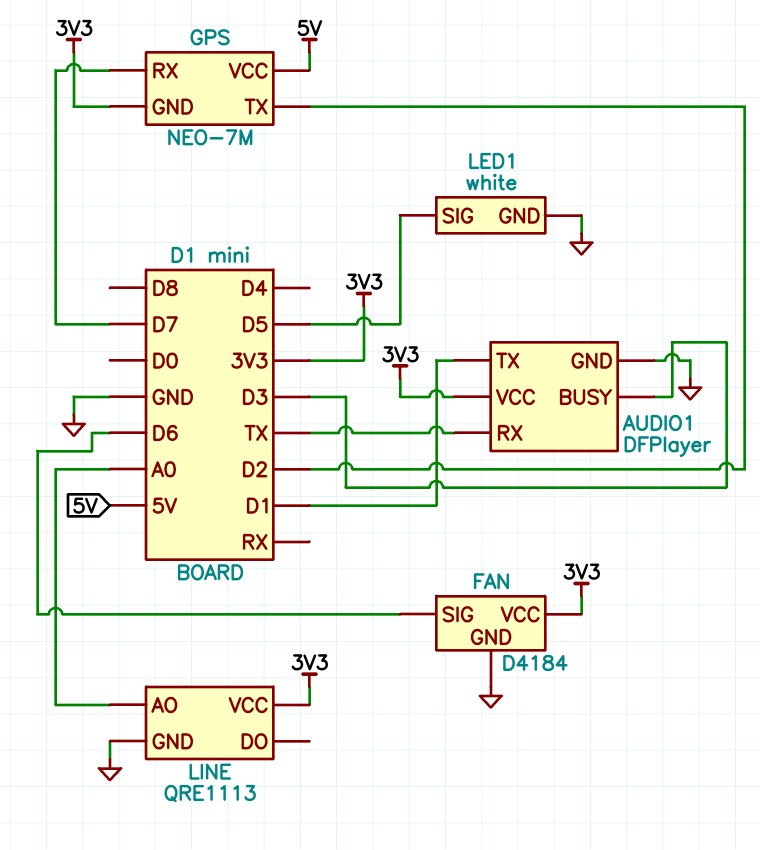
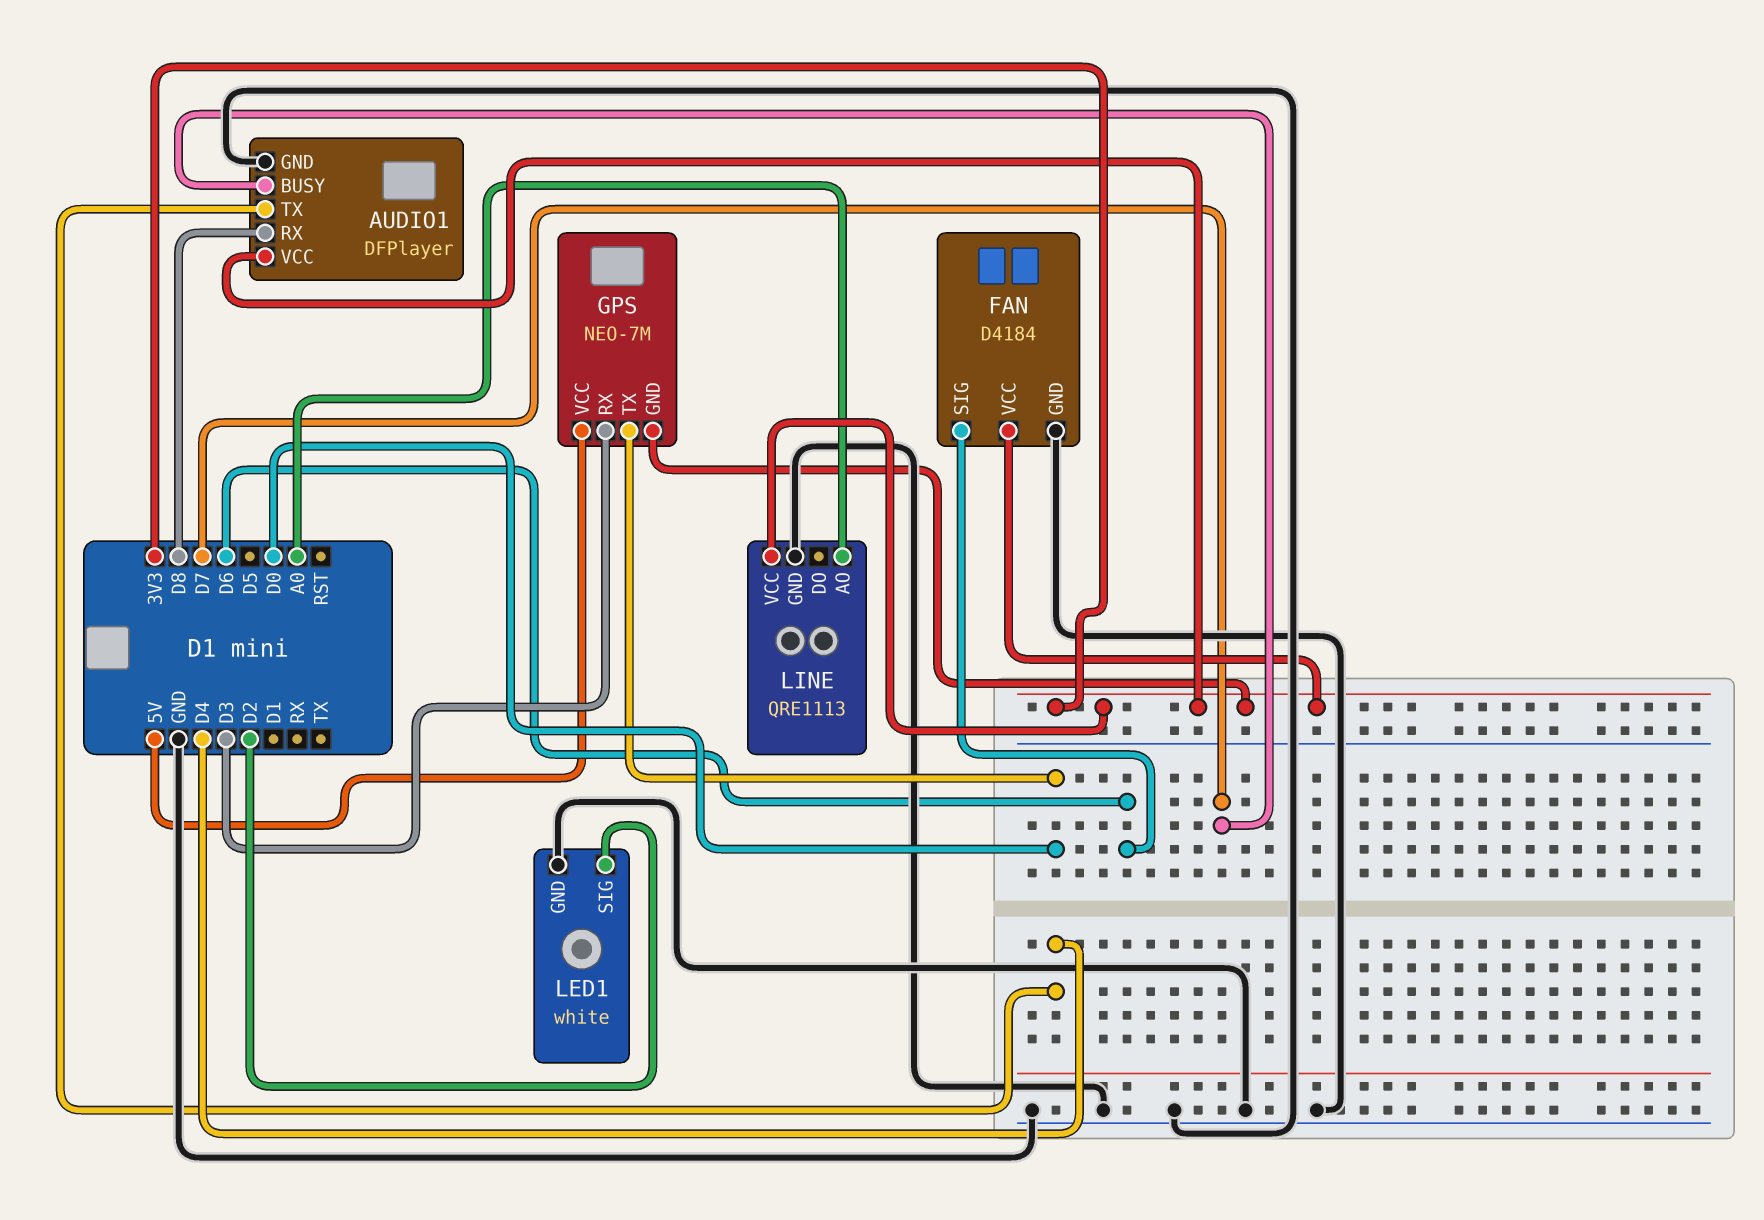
AUDIO1 pin BUSY: D3 -> D7
AUDIO1 pin RX: TX -> D8
AUDIO1 pin TX: D1 -> D4
GPS pin RX: D7 -> D3
GPS pin TX: D2 -> D0
LED1 pin SIG: D5 -> D2

